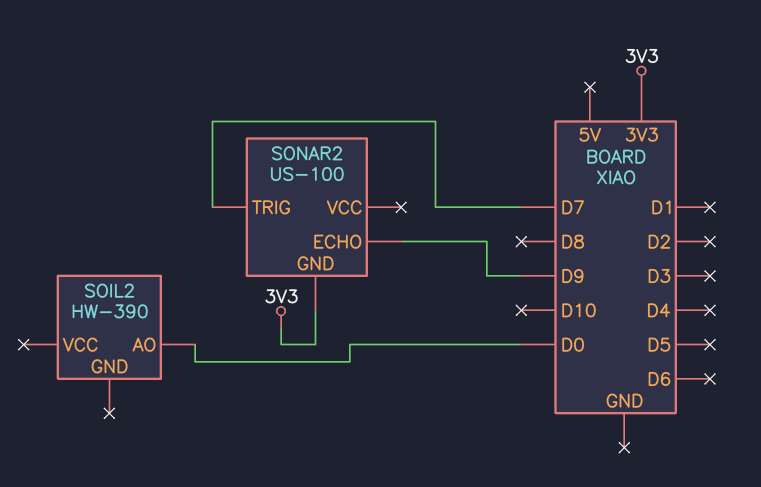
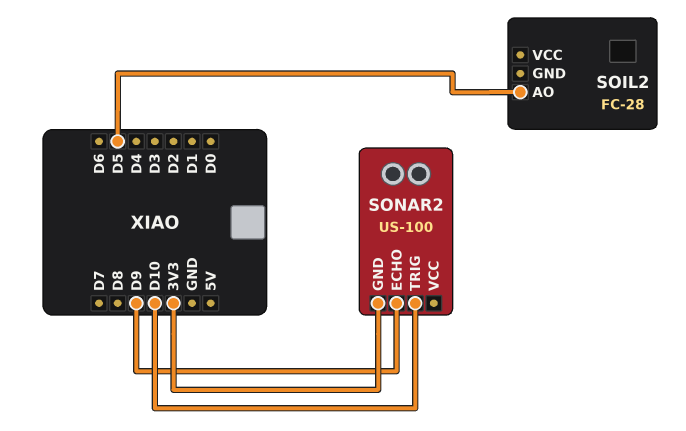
SOIL2: HW-390 -> FC-28
SOIL2 pin AO: D0 -> D5
SONAR2 pin TRIG: D7 -> D10

